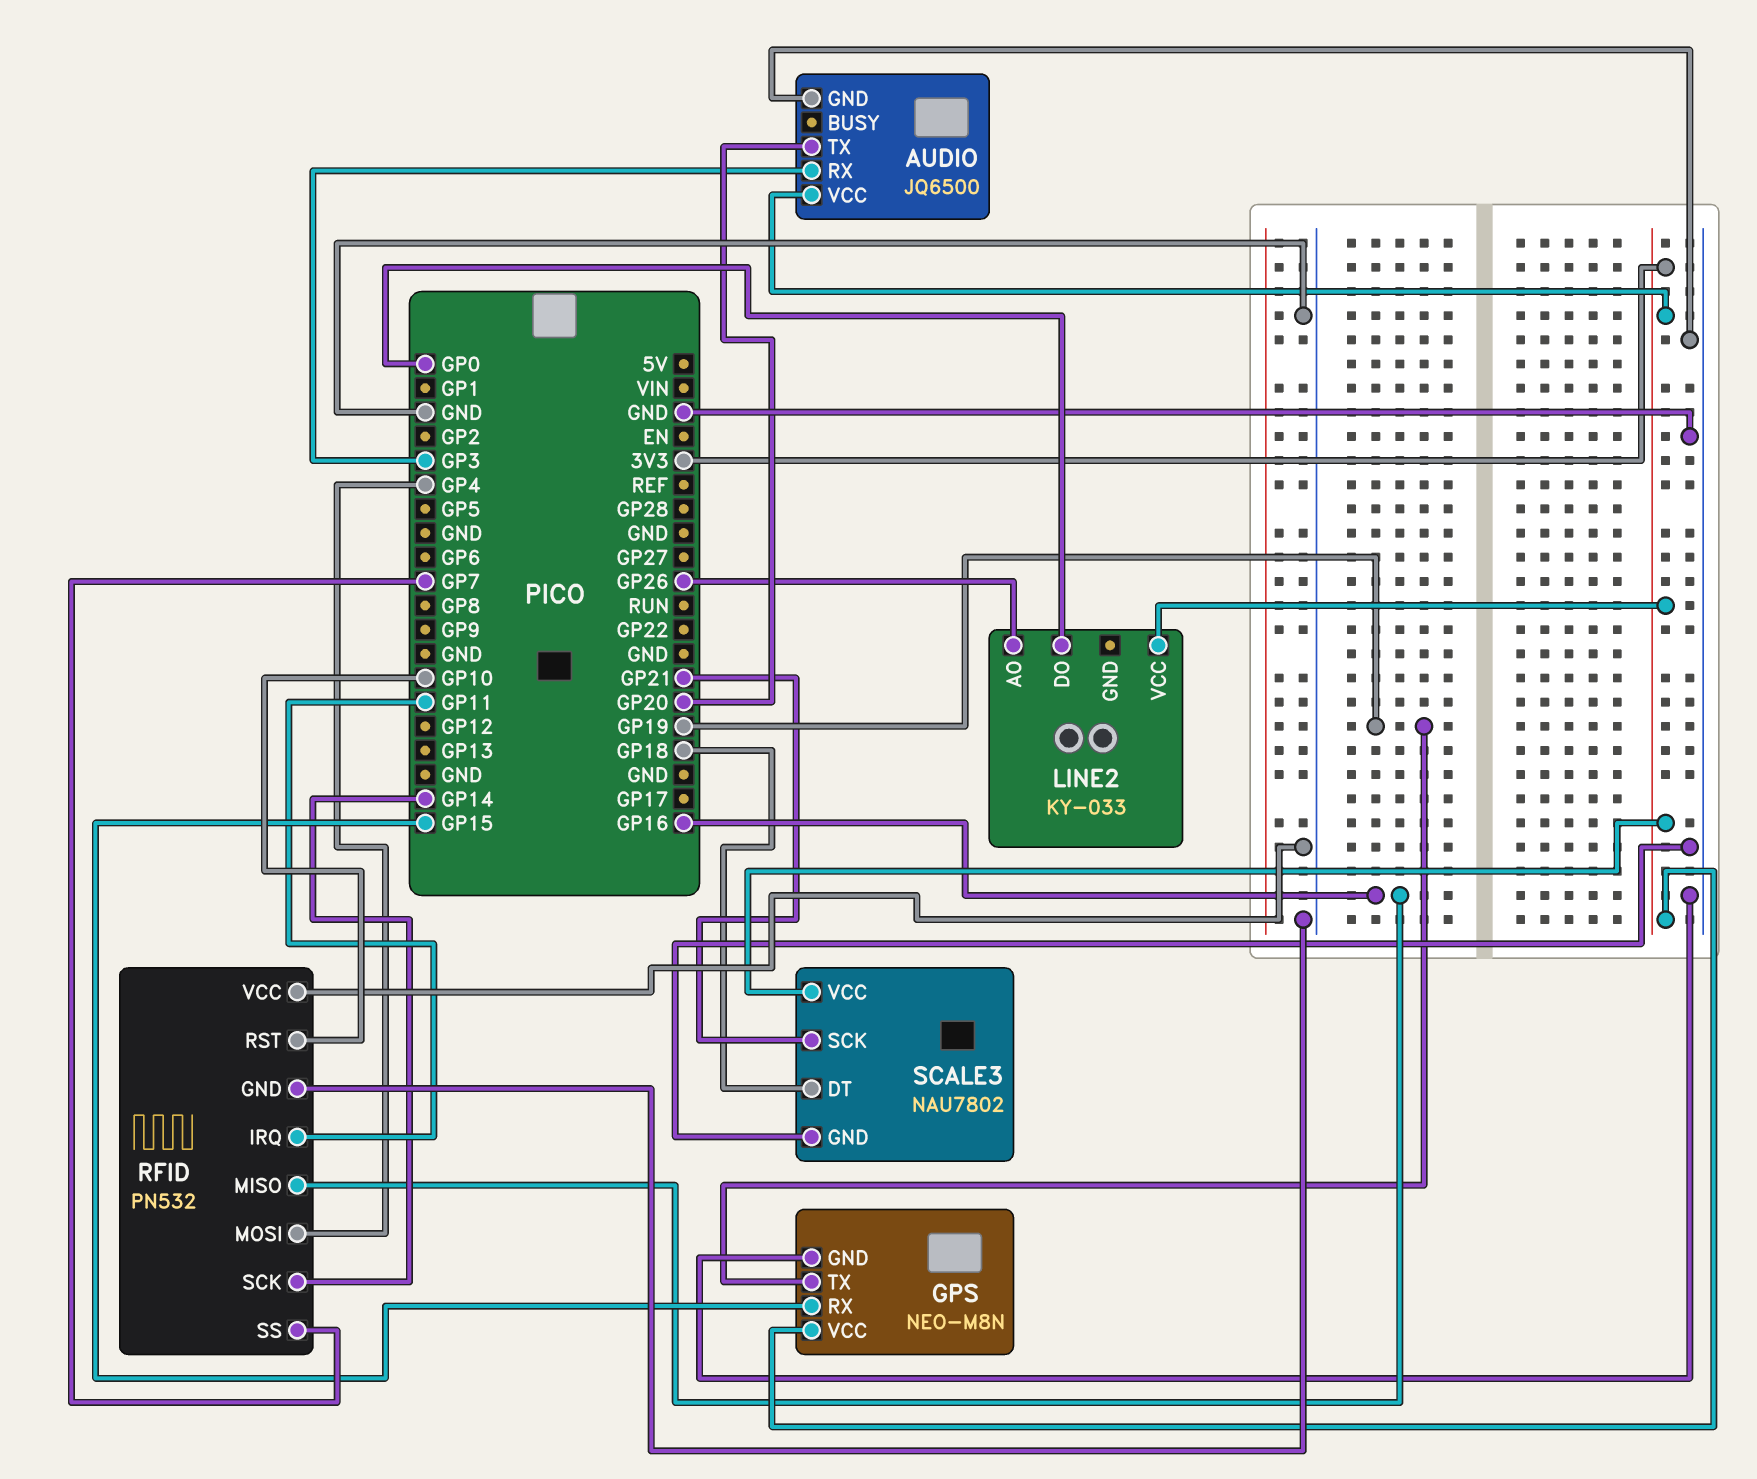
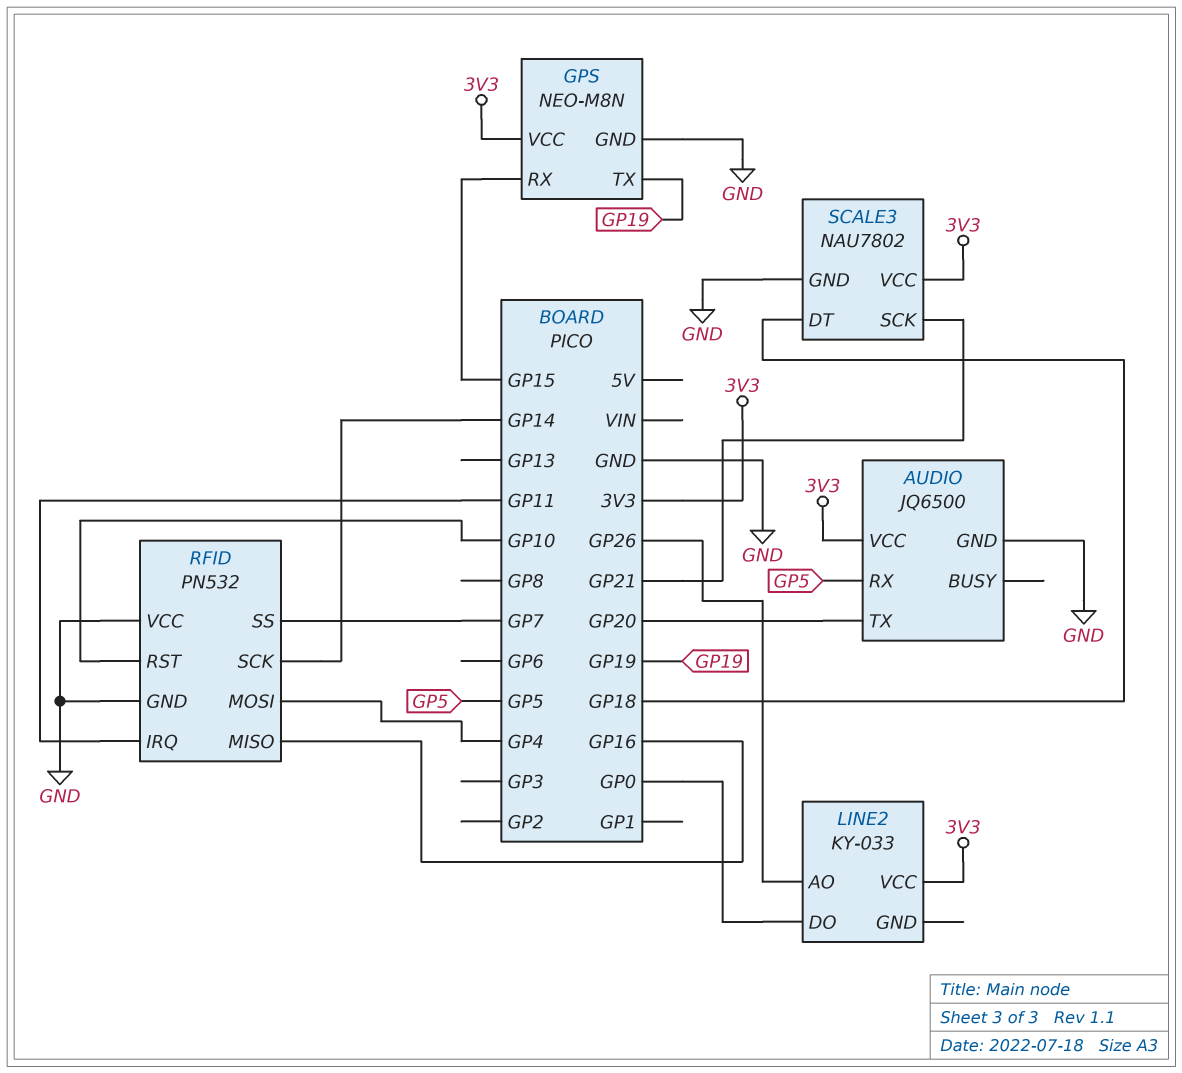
AUDIO pin RX: GP3 -> GP5

